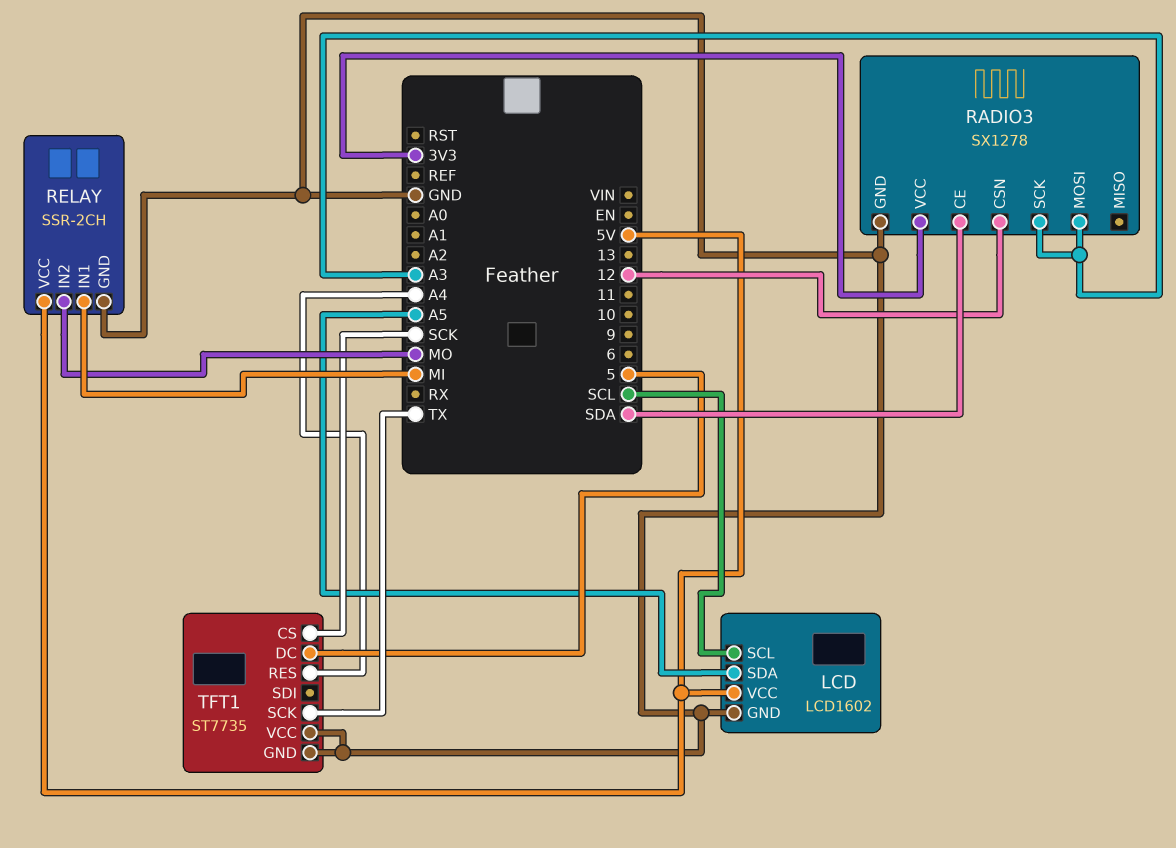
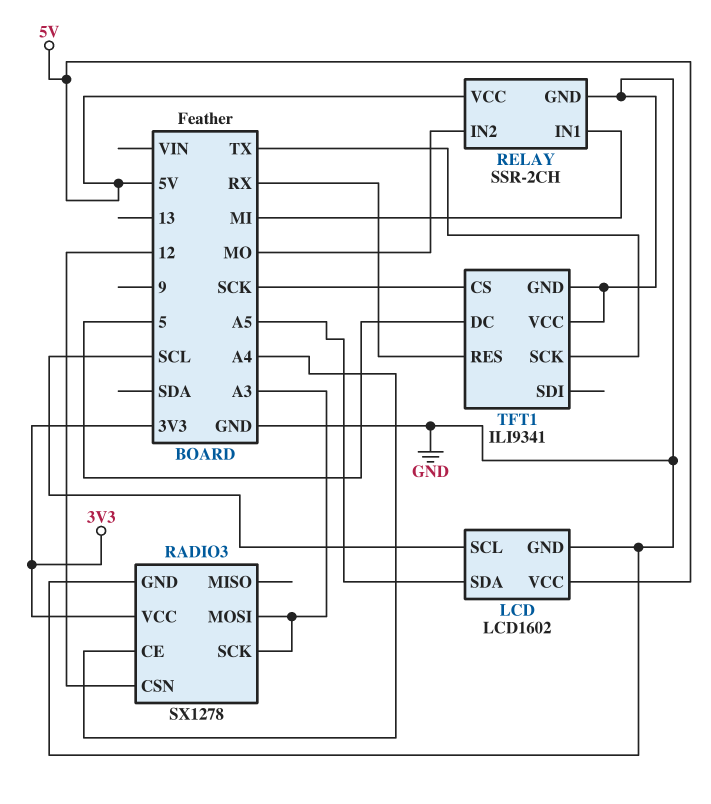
RADIO3 pin CE: SDA -> A4
TFT1: ST7735 -> ILI9341
TFT1 pin RES: A4 -> RX

